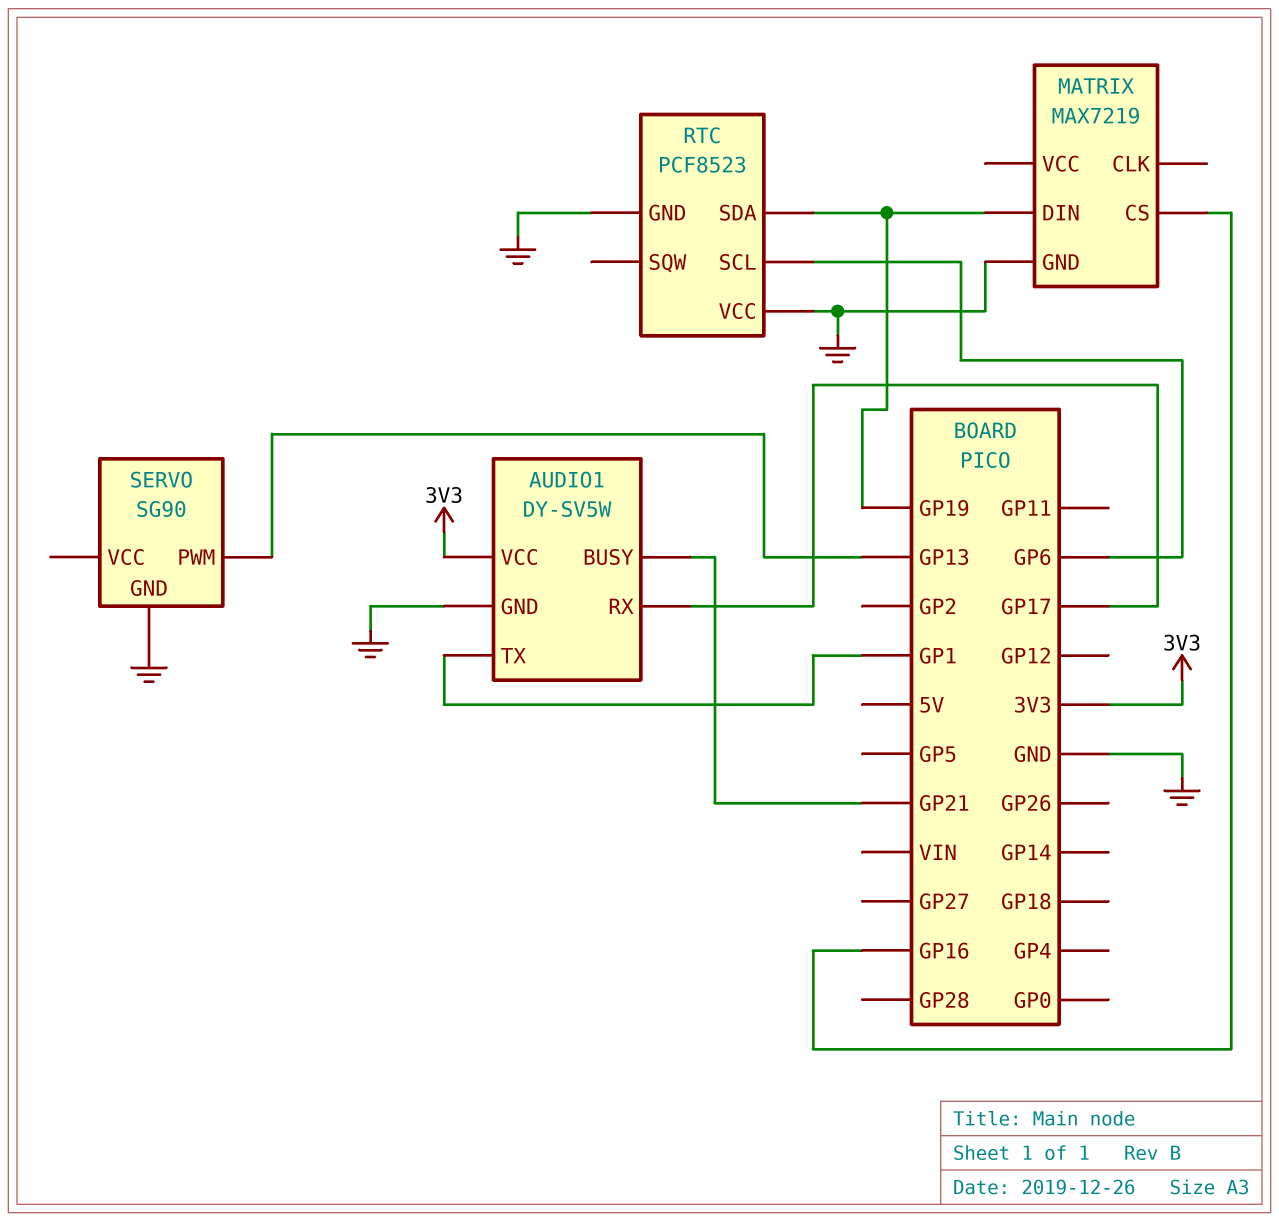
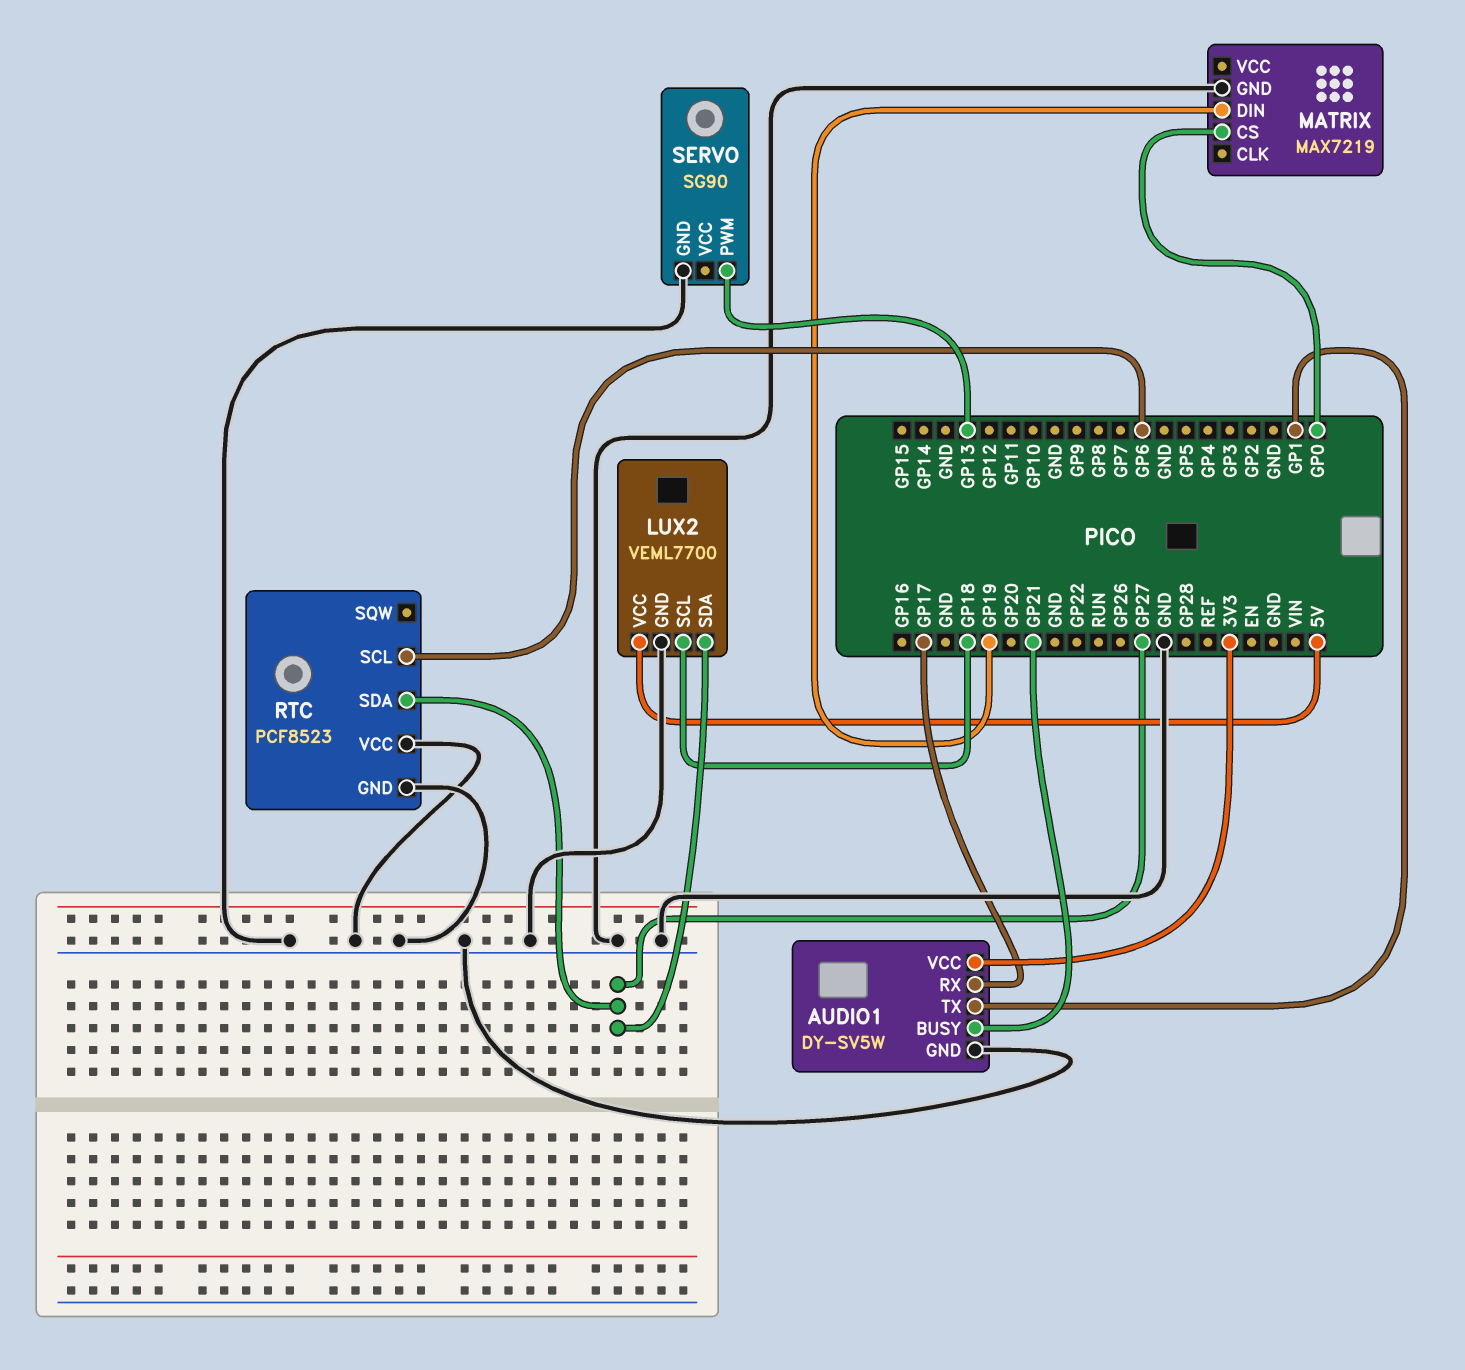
LUX2: none -> VEML7700
LUX2 pin GND: none -> GND
LUX2 pin SCL: none -> GP18
LUX2 pin SDA: none -> GP27
LUX2 pin VCC: none -> 5V
MATRIX pin CS: GP16 -> GP0
RTC pin SDA: GP19 -> GP27

